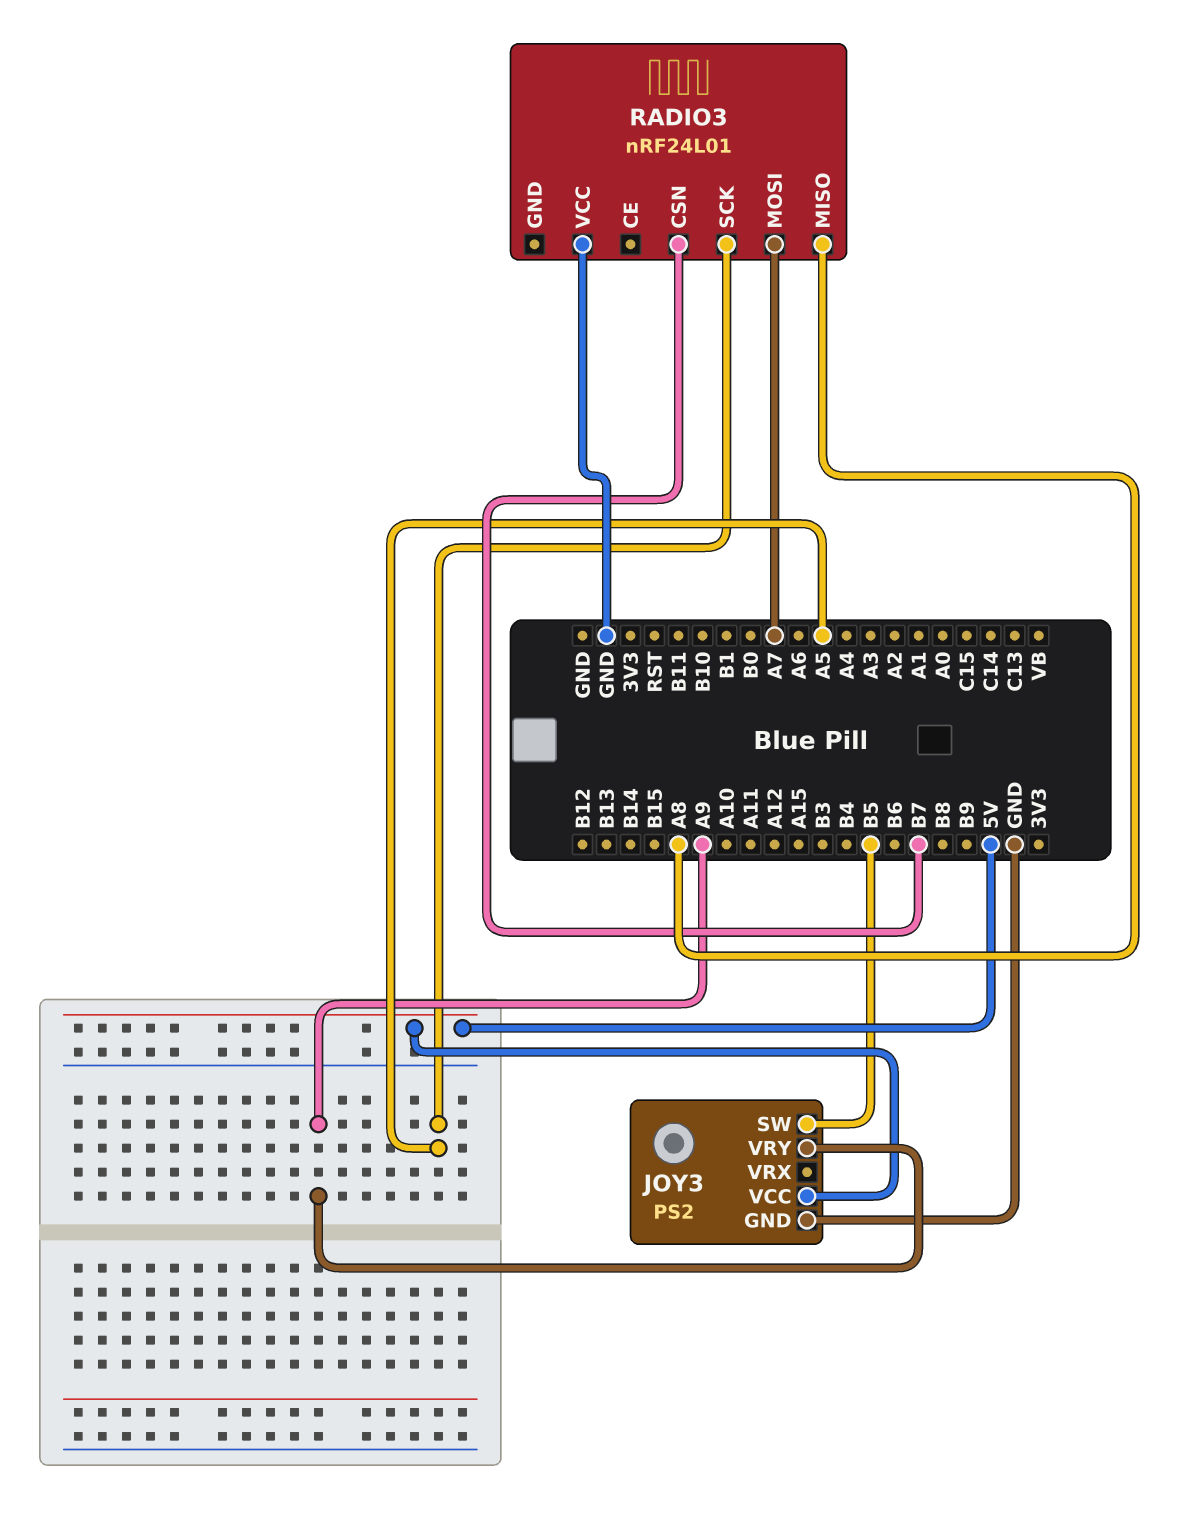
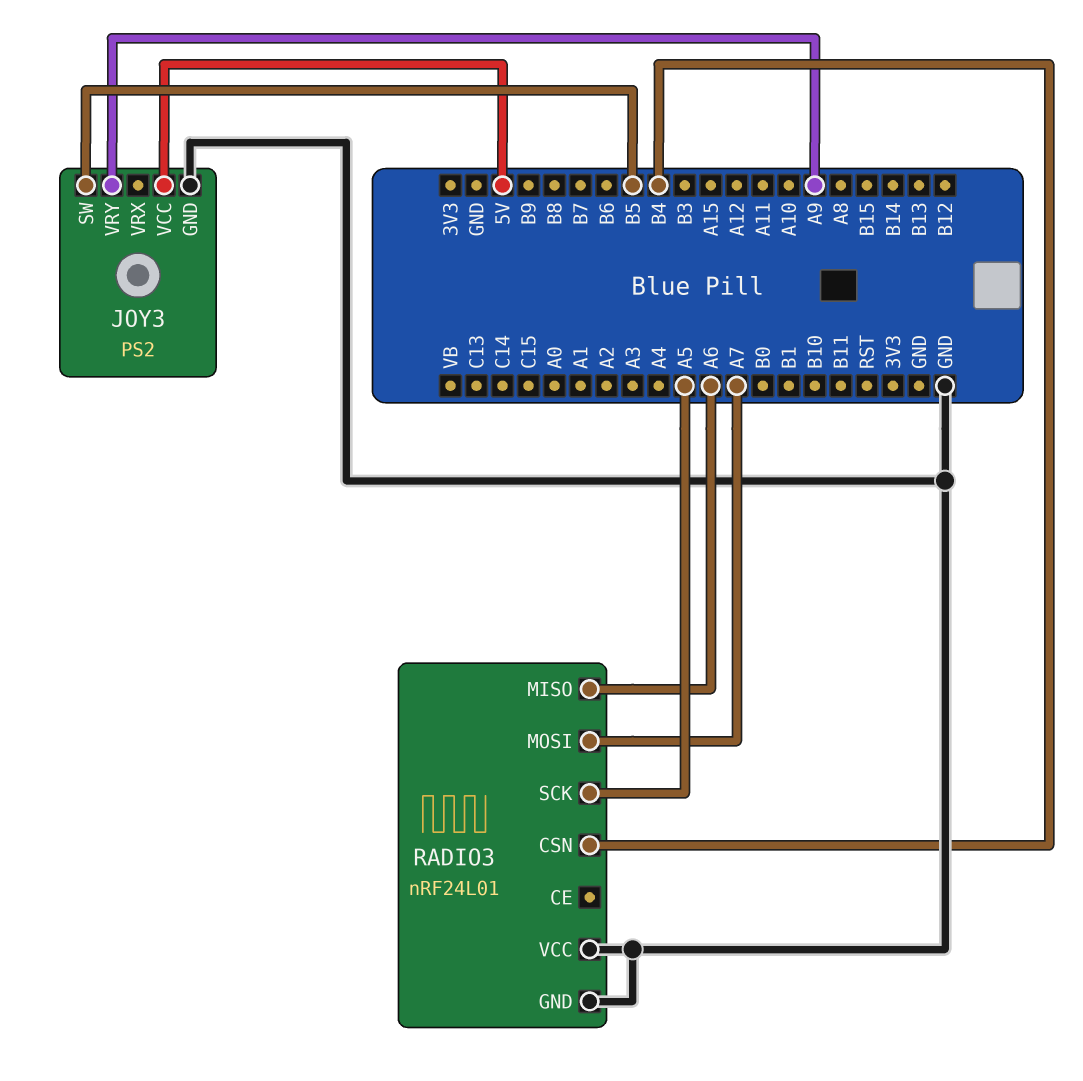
RADIO3 pin CSN: B7 -> B4
RADIO3 pin GND: none -> GND
RADIO3 pin MISO: A8 -> A6

